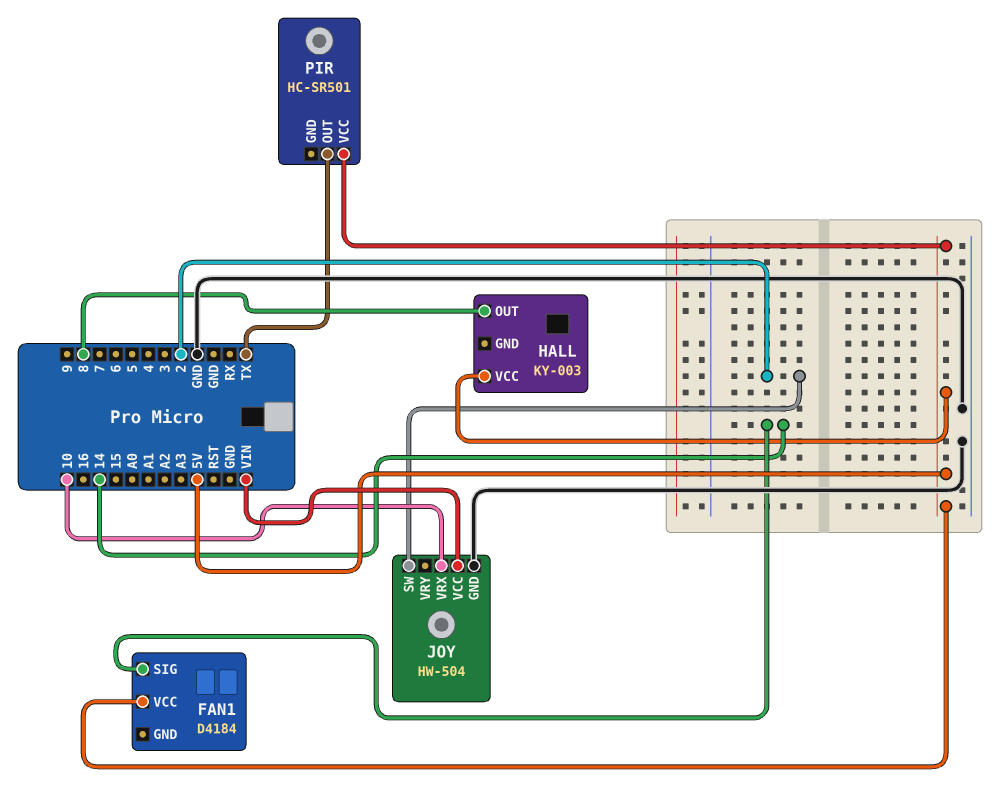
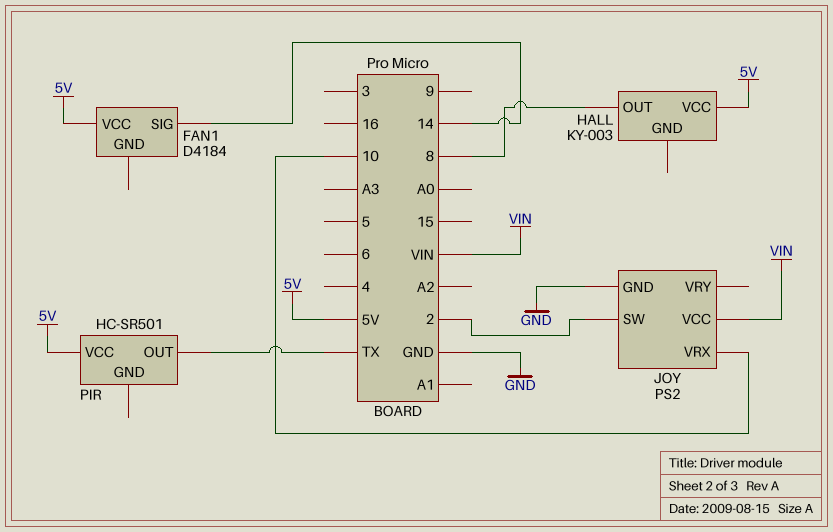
JOY: HW-504 -> PS2

